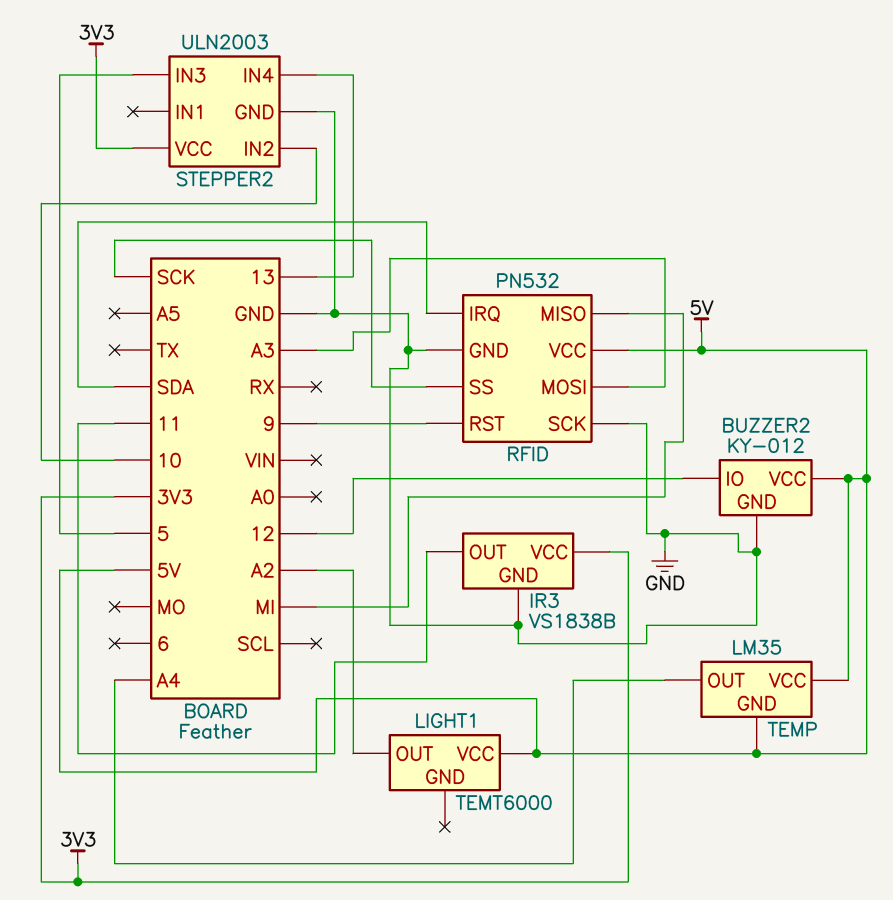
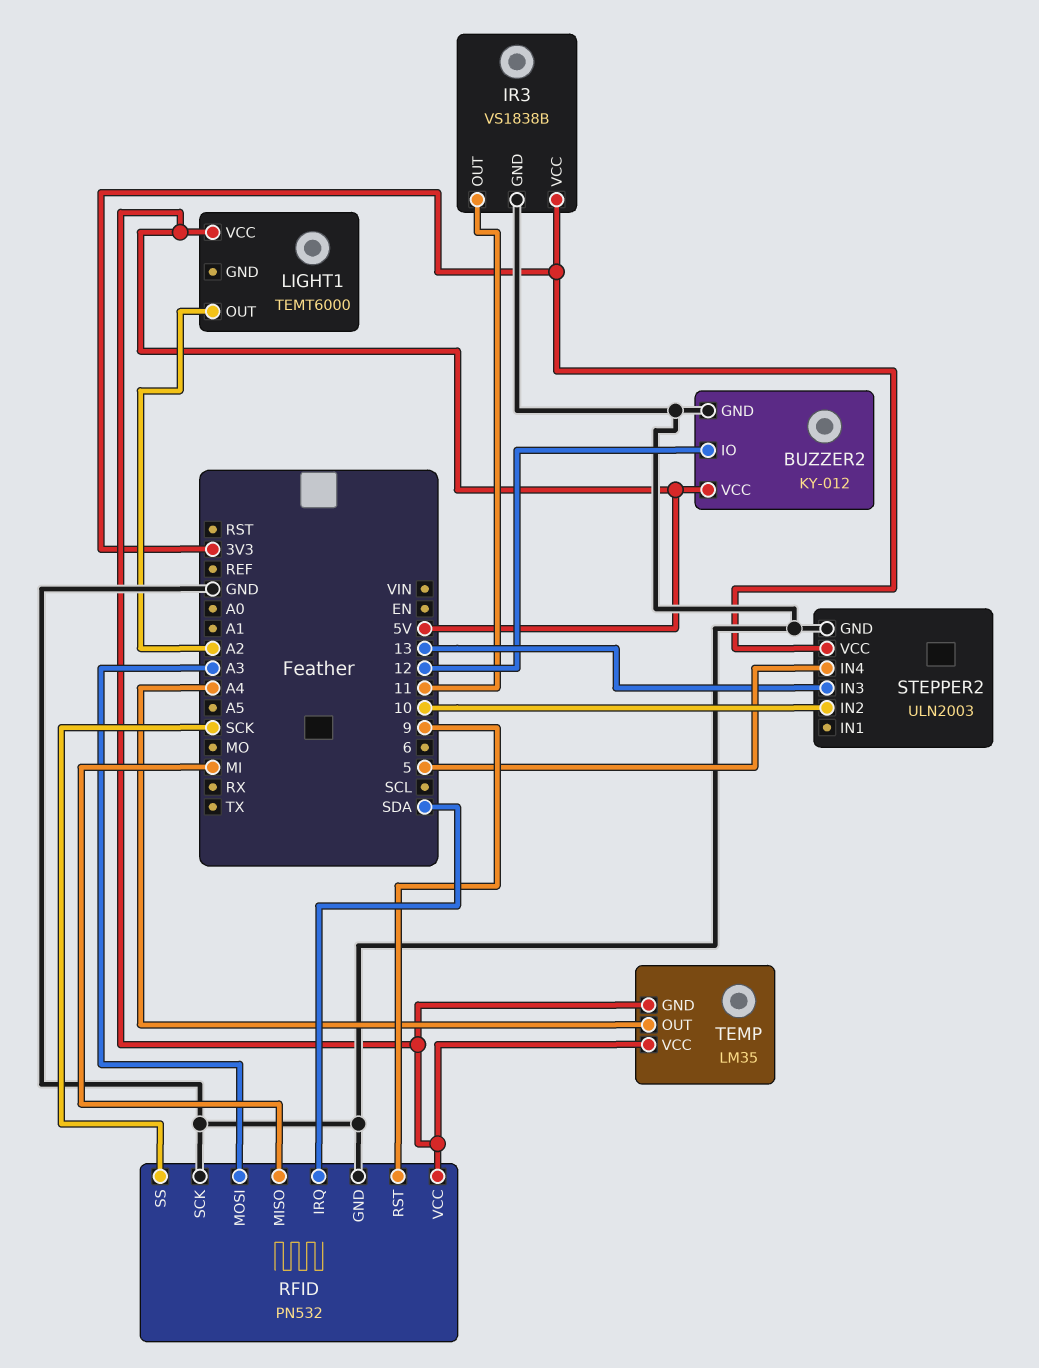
STEPPER2 pin IN3: 5 -> 13
STEPPER2 pin IN4: 13 -> 5

